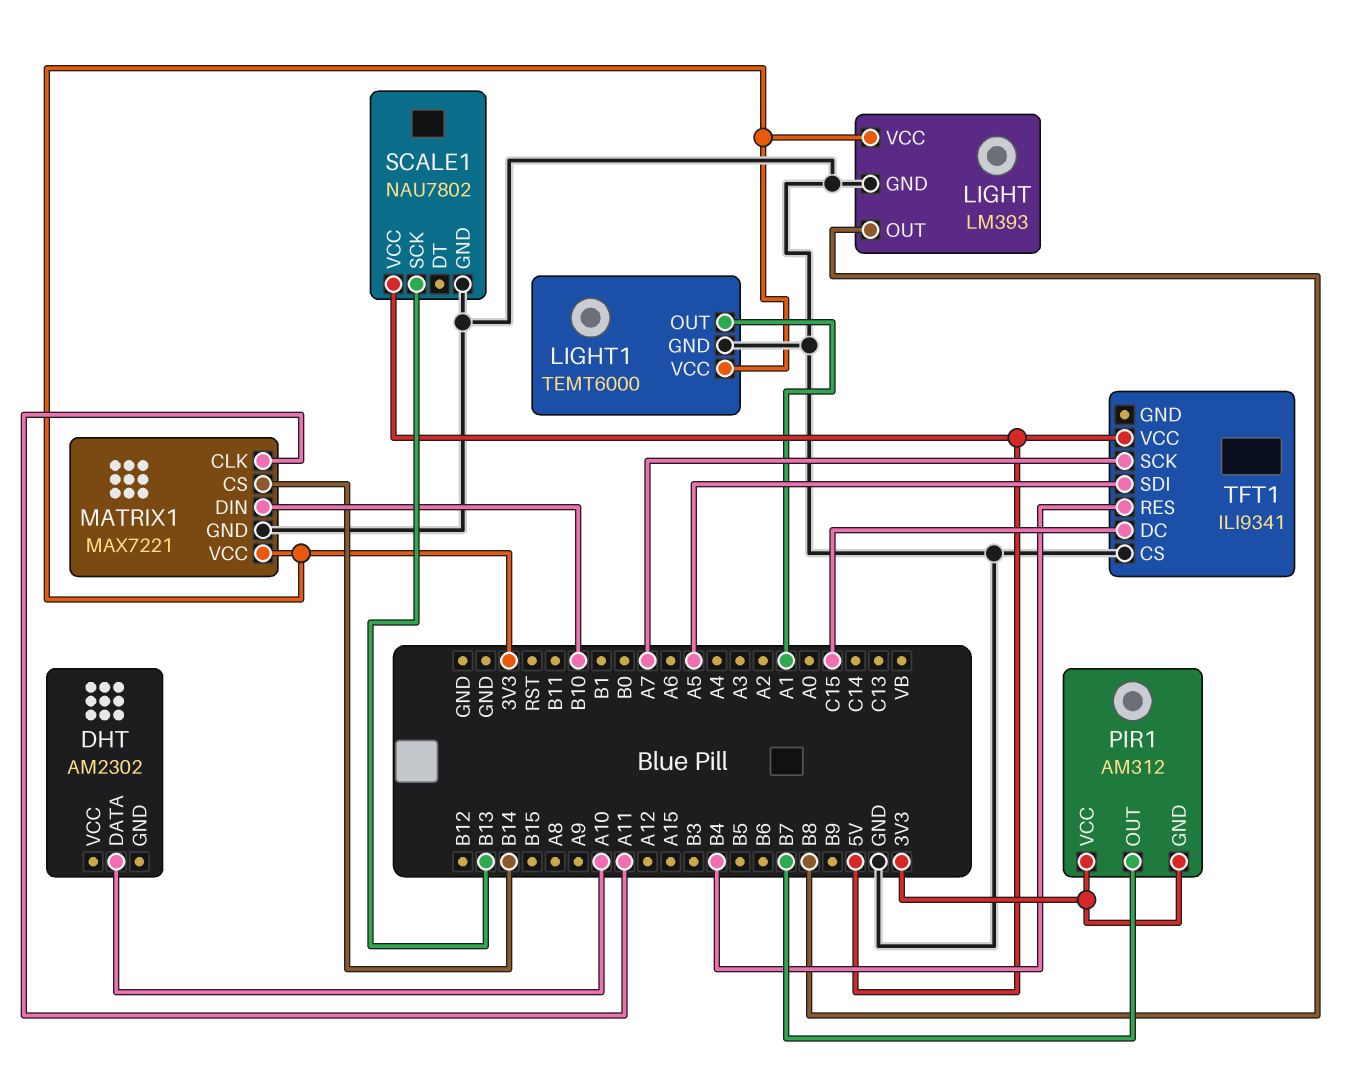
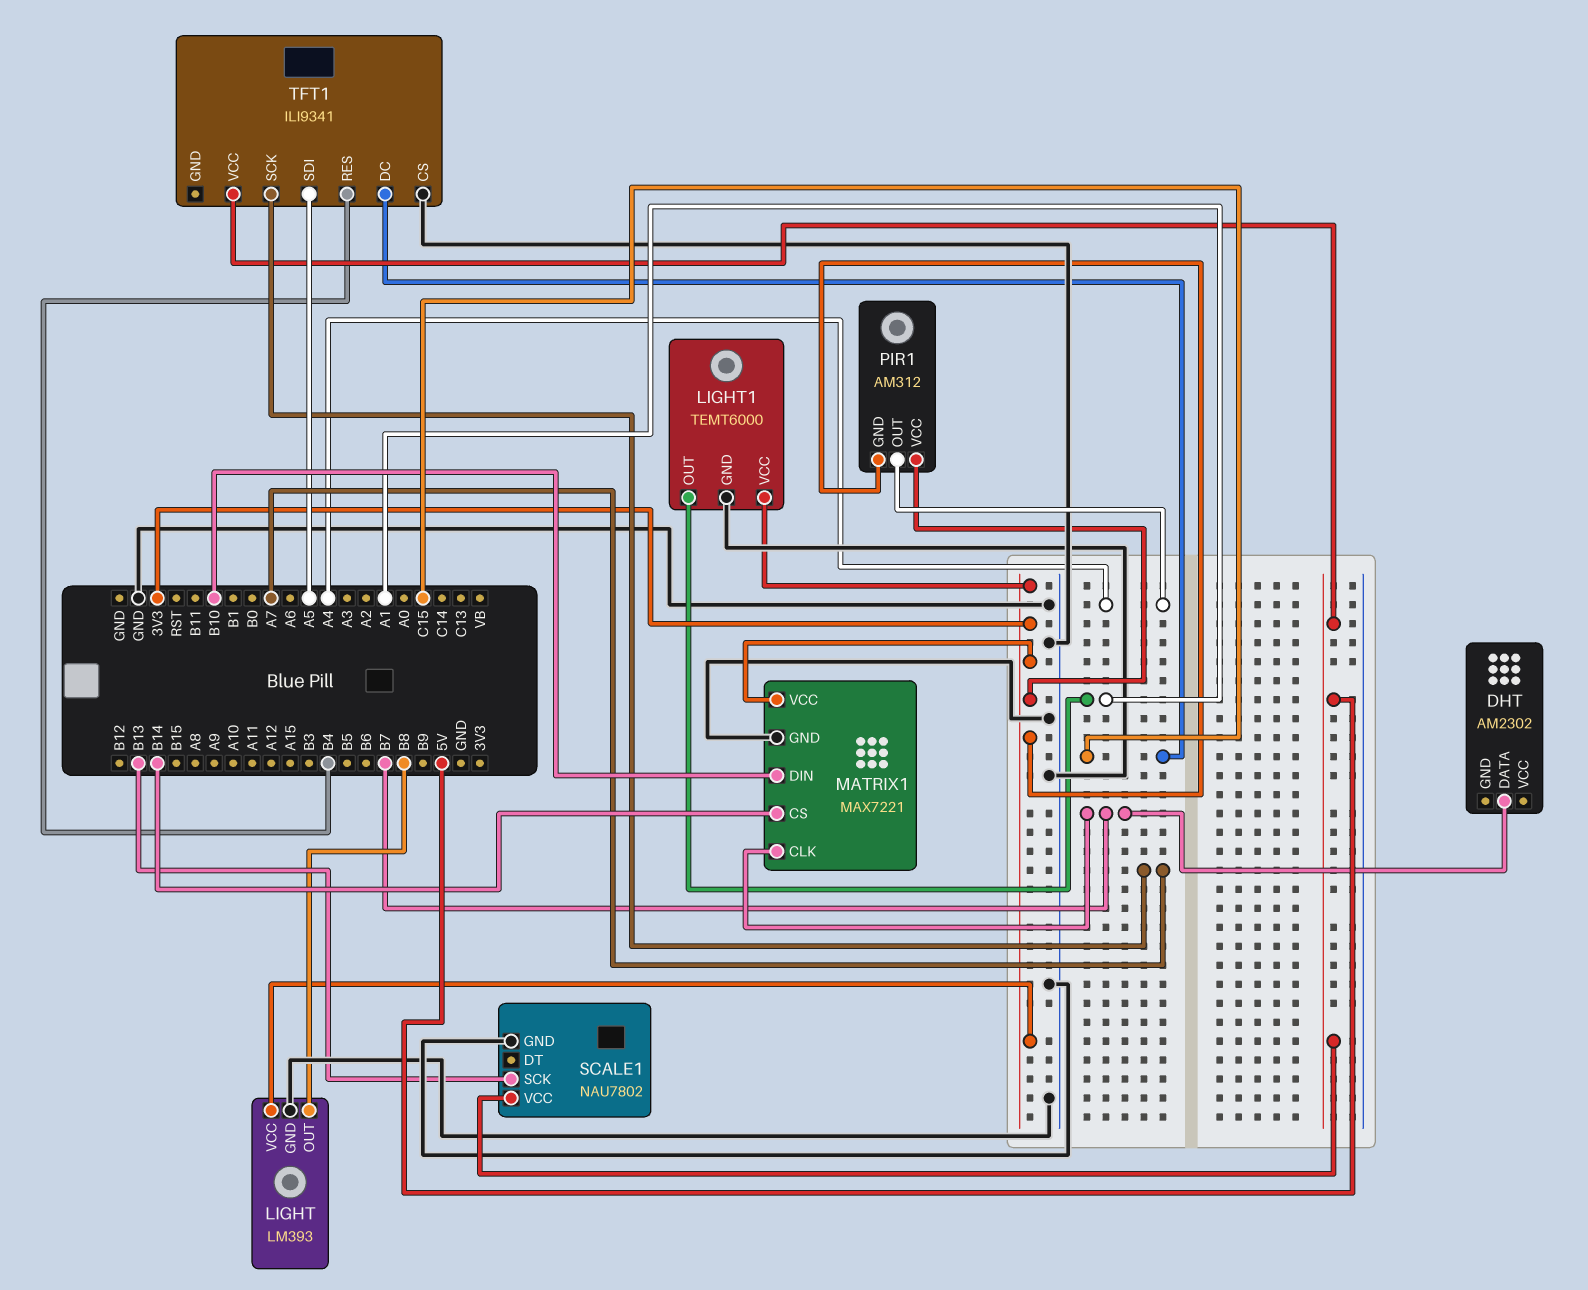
DHT pin DATA: A10 -> B7
MATRIX1 pin CLK: A11 -> B7
PIR1 pin OUT: B7 -> A4

